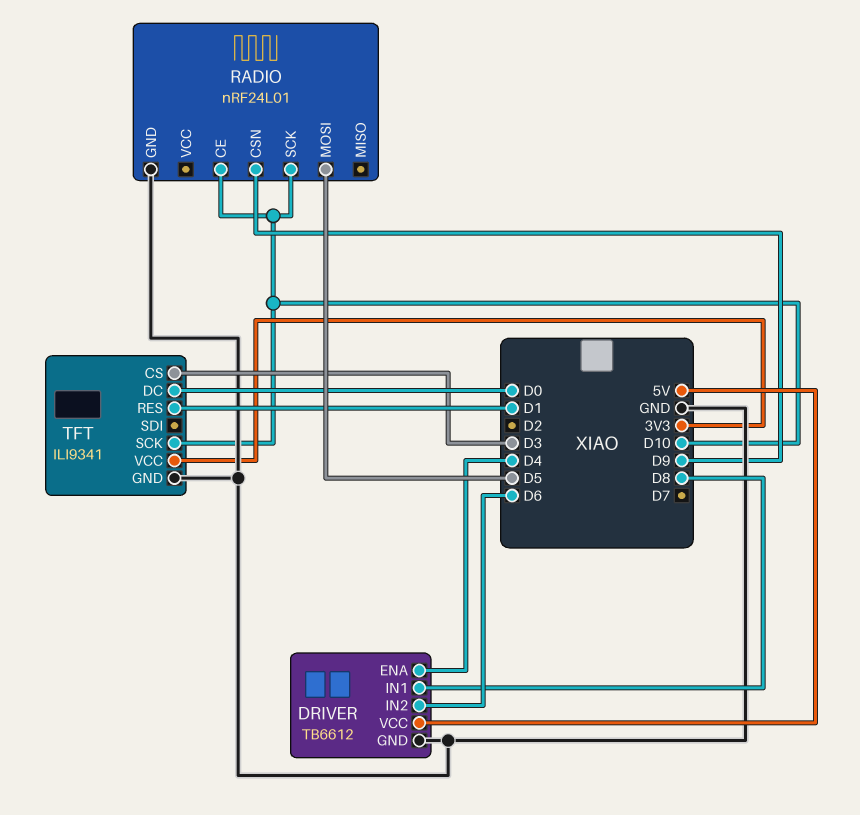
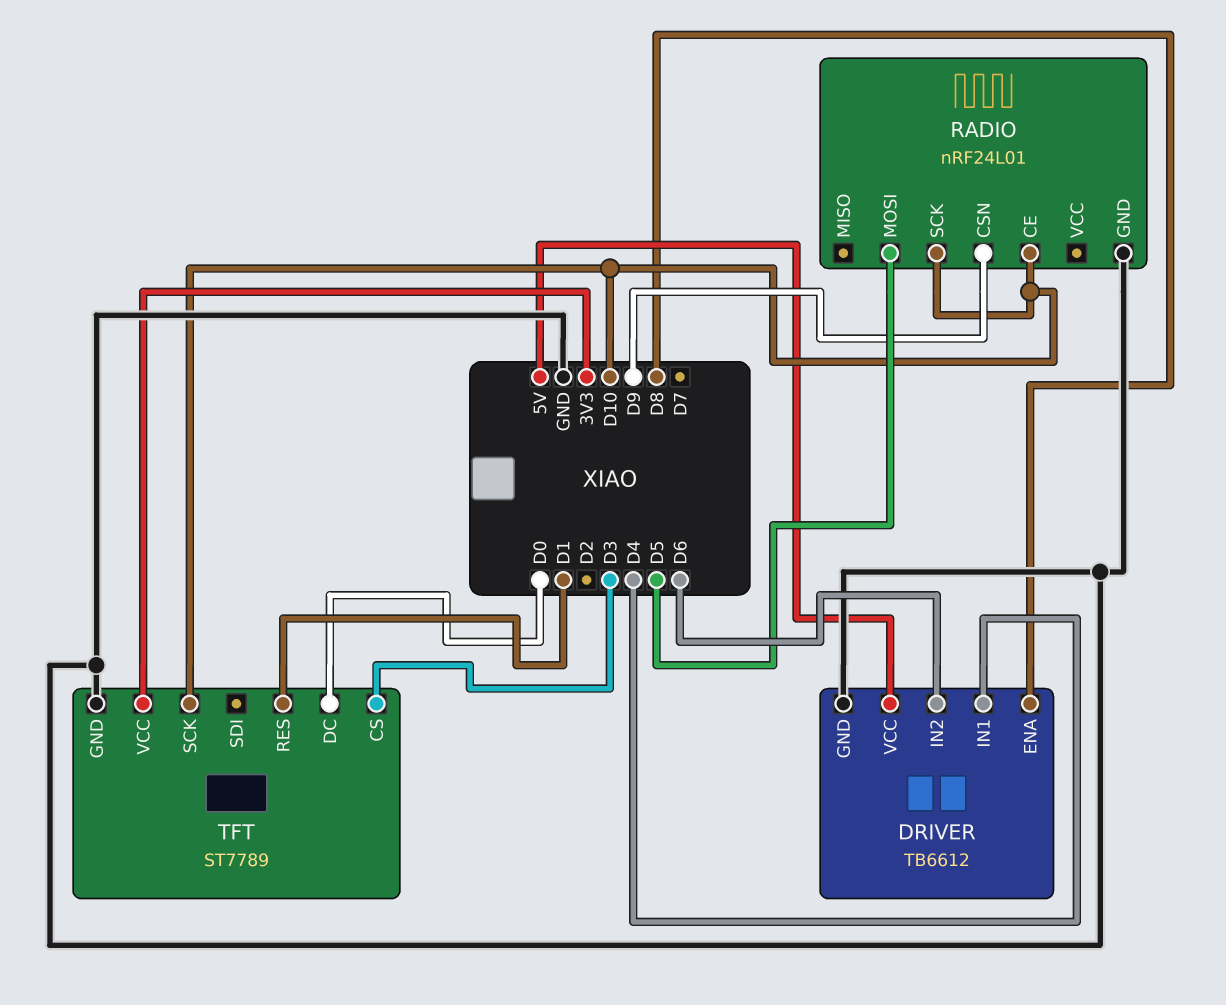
DRIVER pin ENA: D4 -> D8
DRIVER pin IN1: D8 -> D4
TFT: ILI9341 -> ST7789

